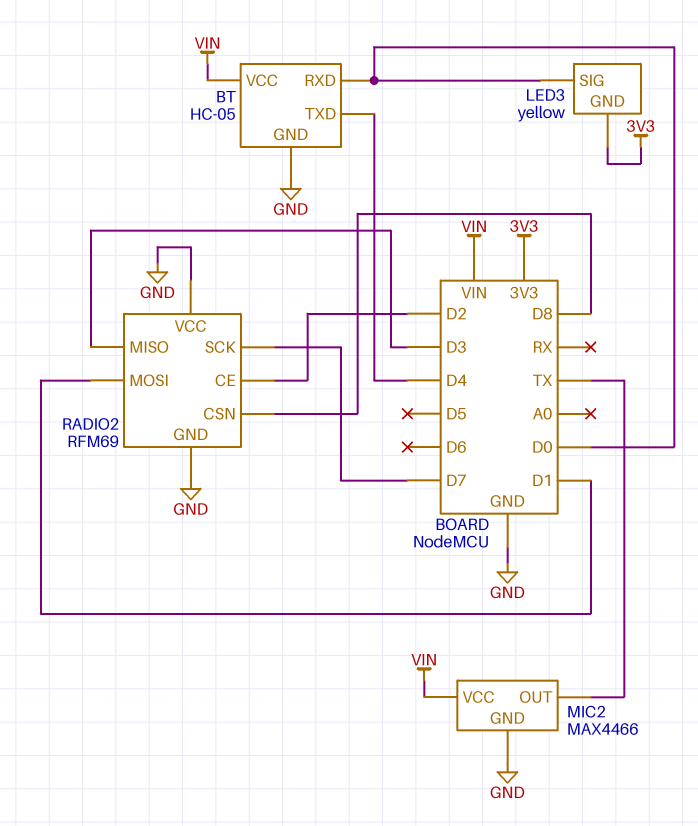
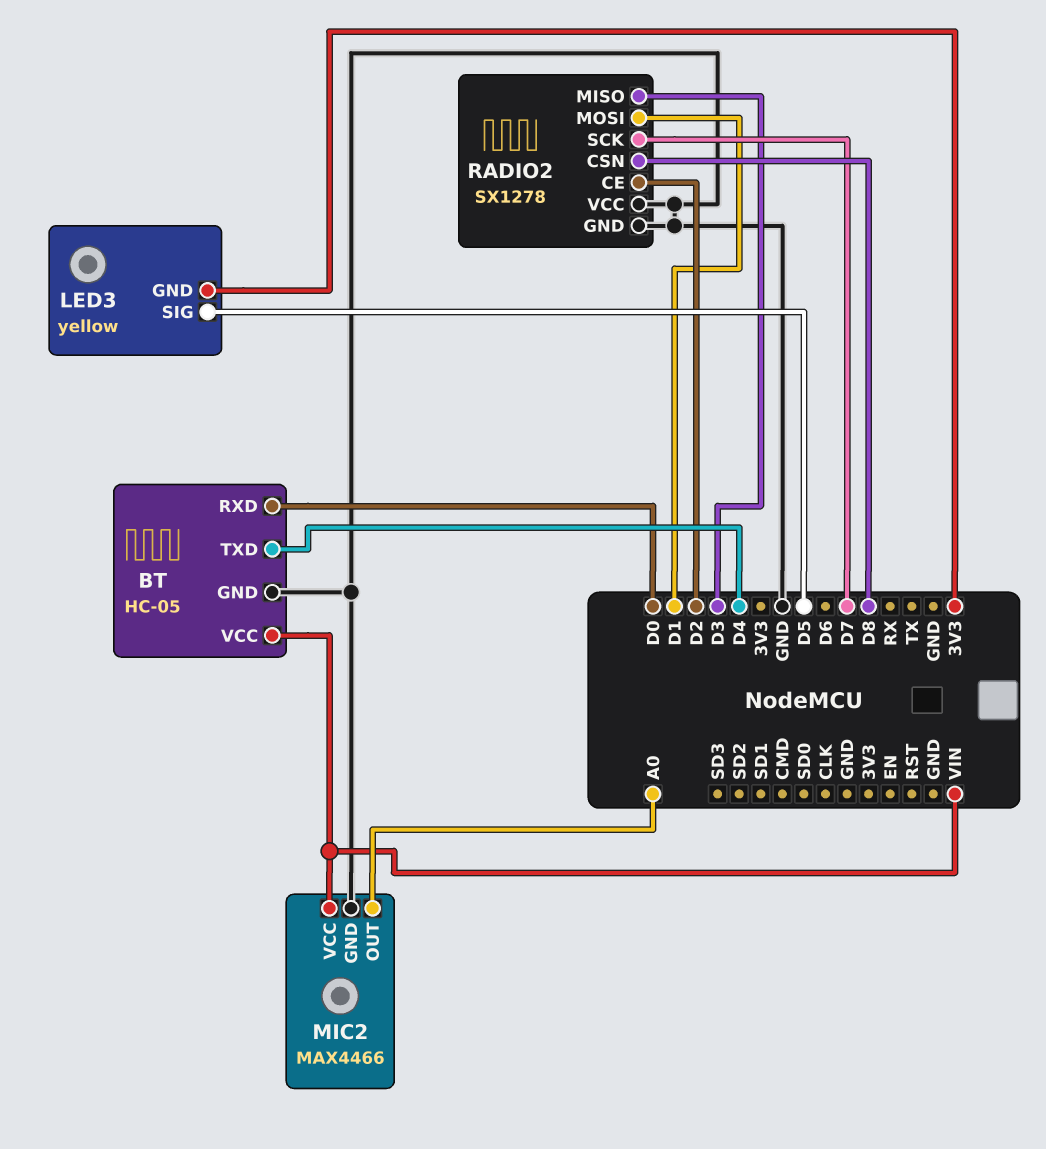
LED3 pin SIG: D0 -> D5
MIC2 pin OUT: TX -> A0
RADIO2: RFM69 -> SX1278

